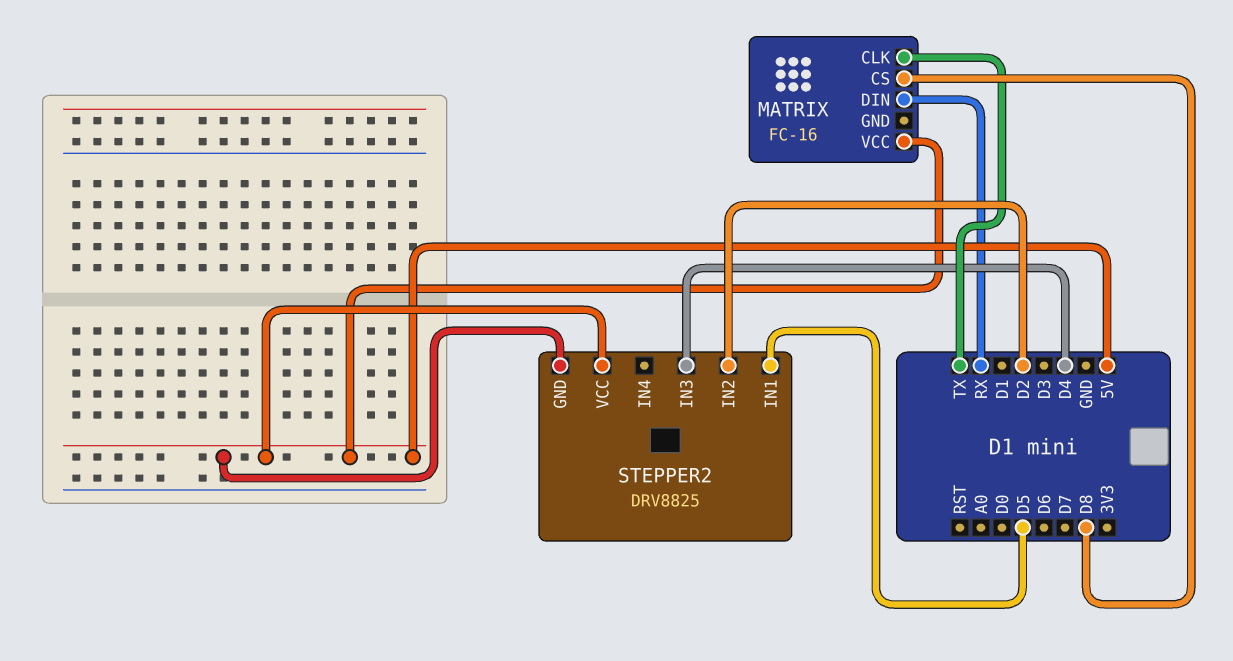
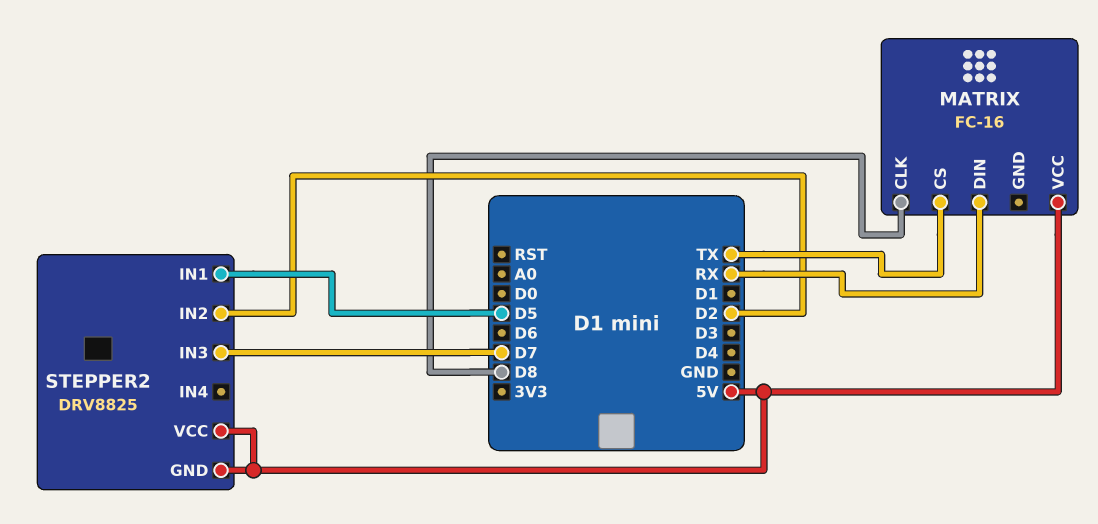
MATRIX pin CLK: TX -> D8
MATRIX pin CS: D8 -> TX
STEPPER2 pin IN3: D4 -> D7

